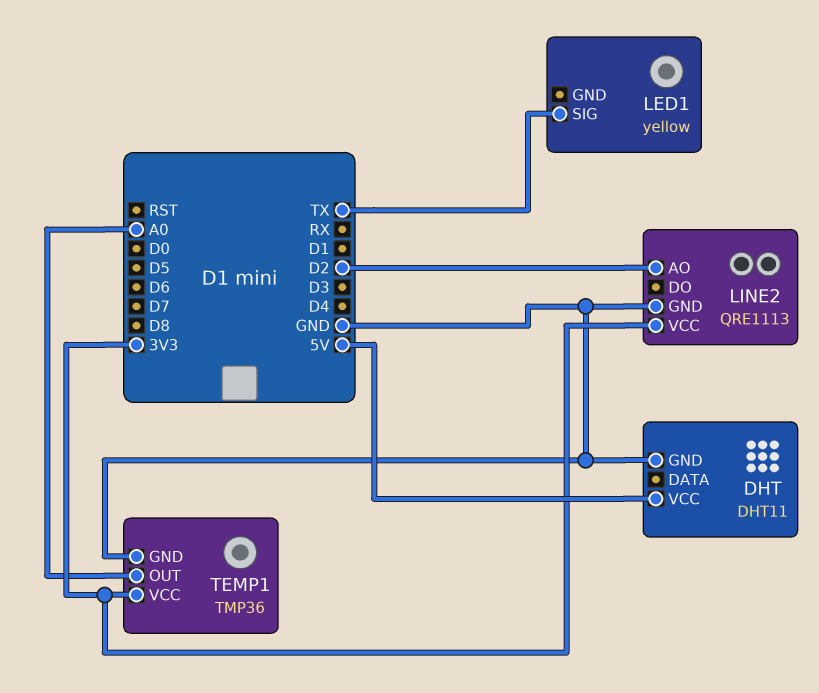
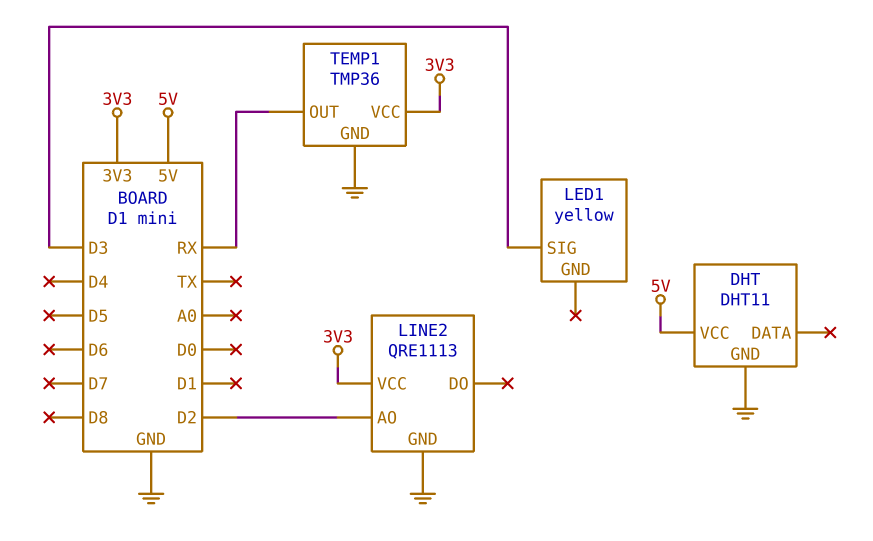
LED1 pin SIG: TX -> D3
TEMP1 pin OUT: A0 -> RX

